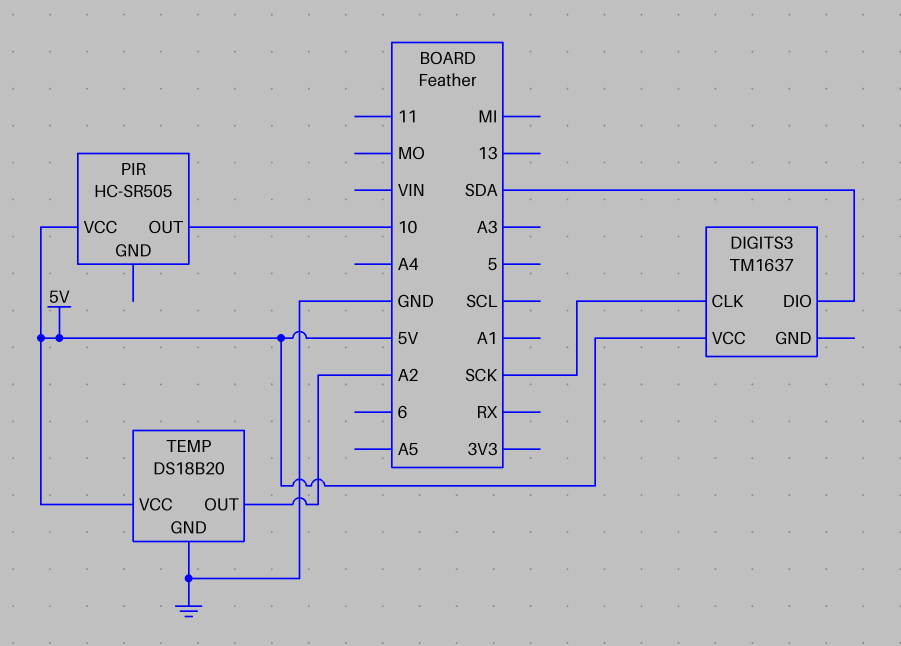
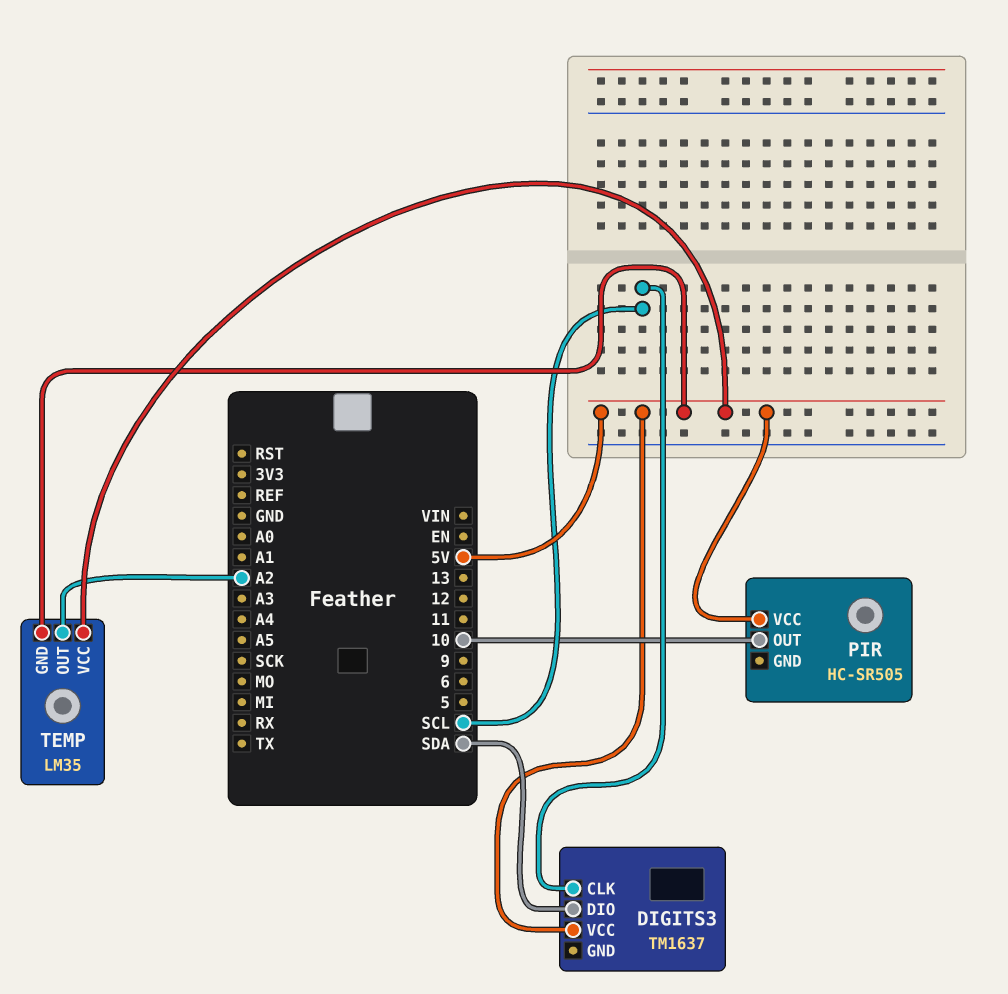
DIGITS3 pin CLK: SCK -> SCL
TEMP: DS18B20 -> LM35
TEMP pin GND: GND -> 5V

